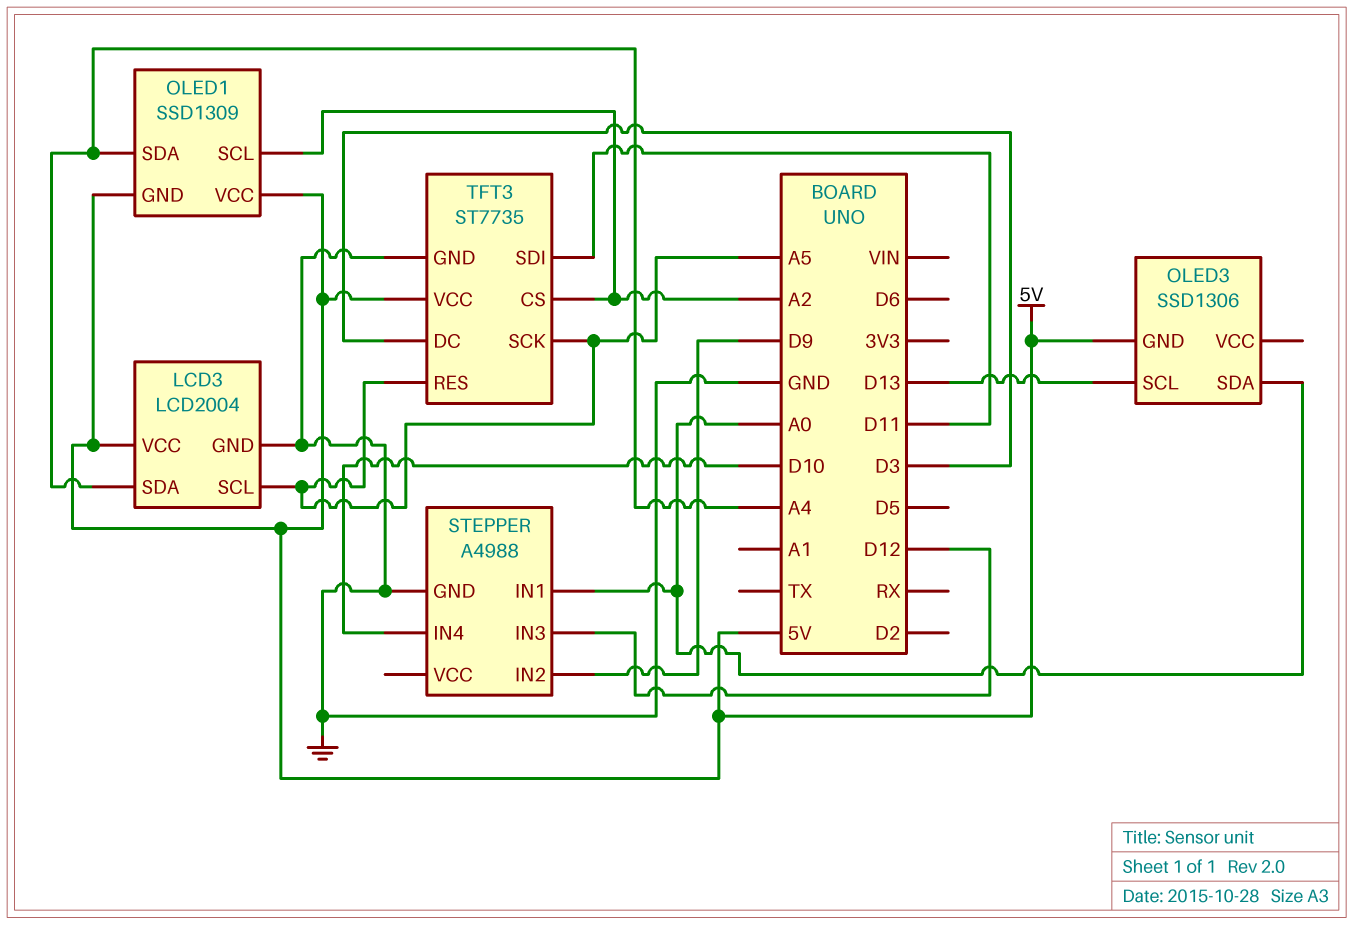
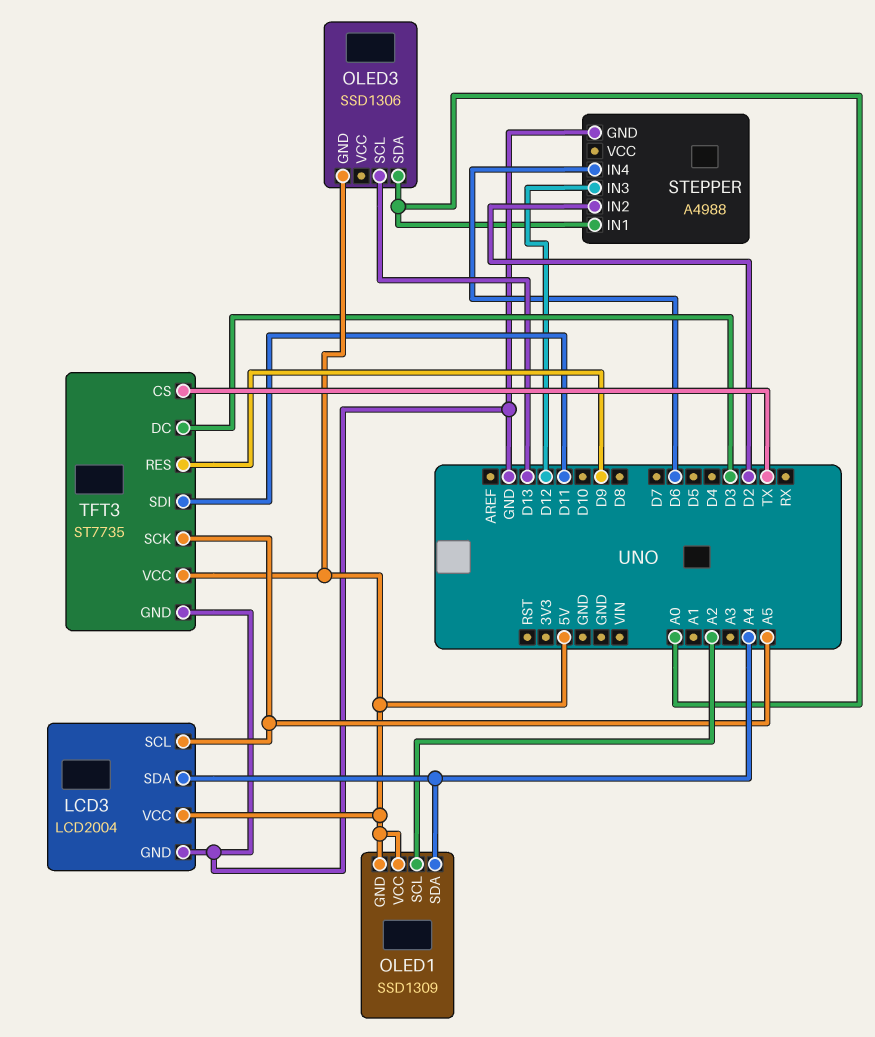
STEPPER pin IN2: D9 -> D2
STEPPER pin IN4: D10 -> D6
TFT3 pin CS: A2 -> TX
TFT3 pin RES: A5 -> D9

